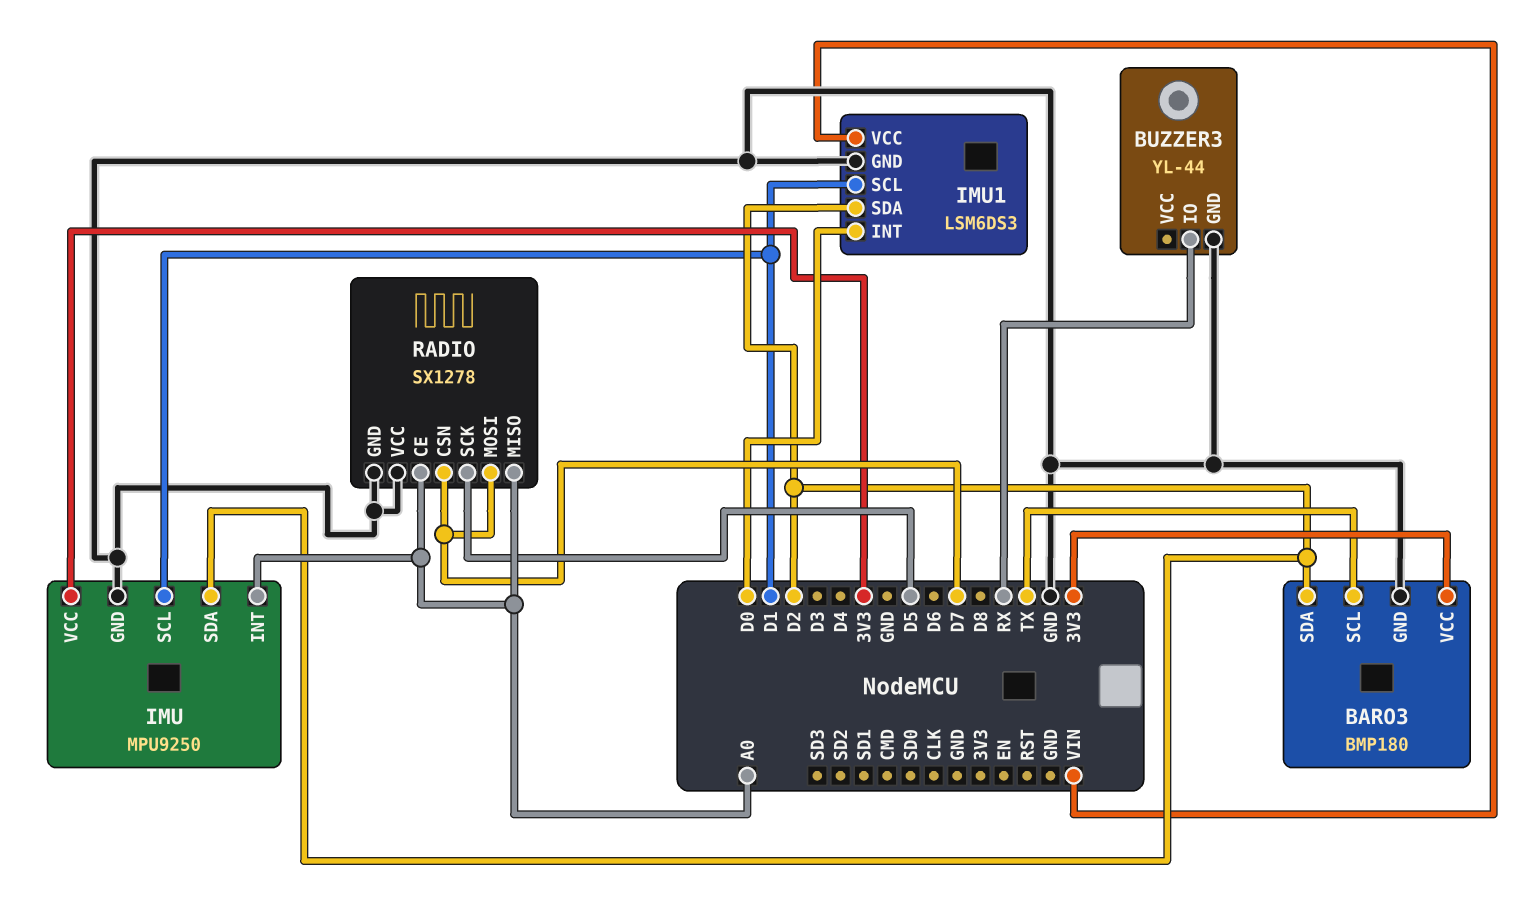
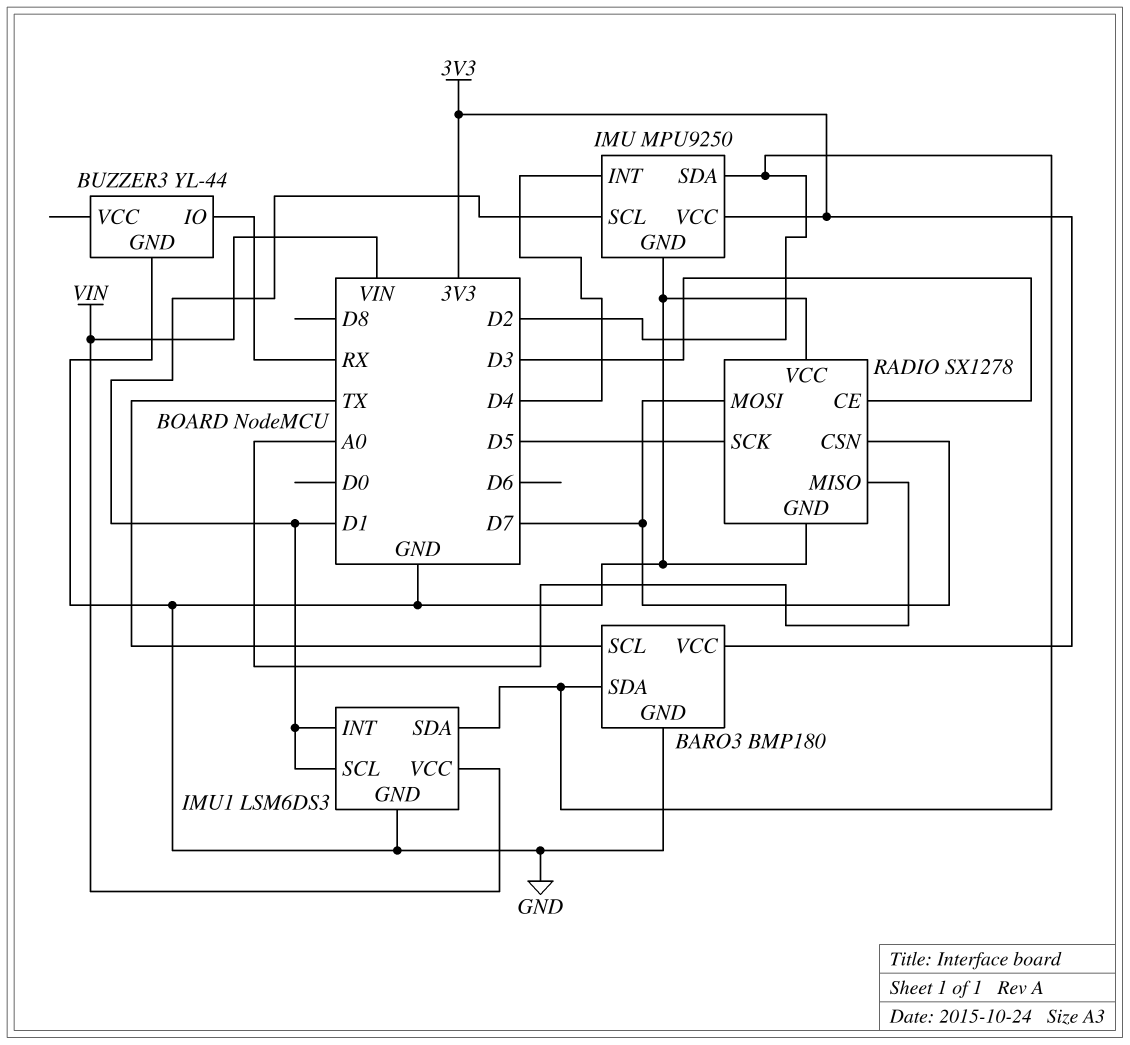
IMU pin INT: A0 -> D4
IMU1 pin INT: D0 -> D1
RADIO pin CE: A0 -> D3

